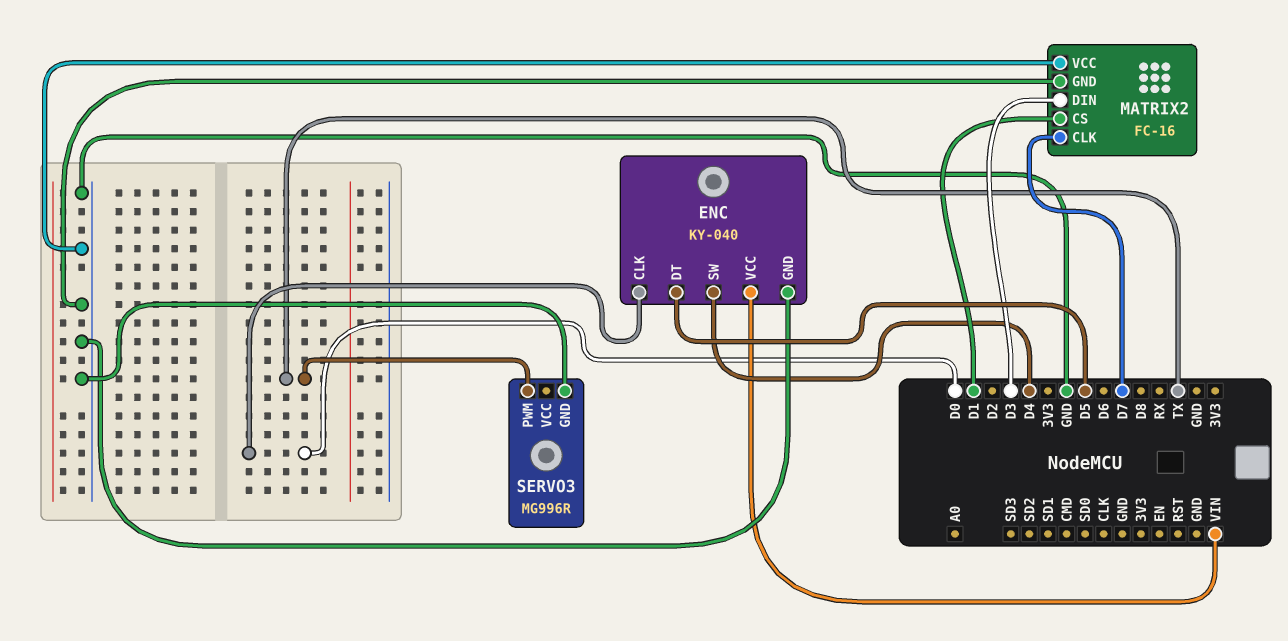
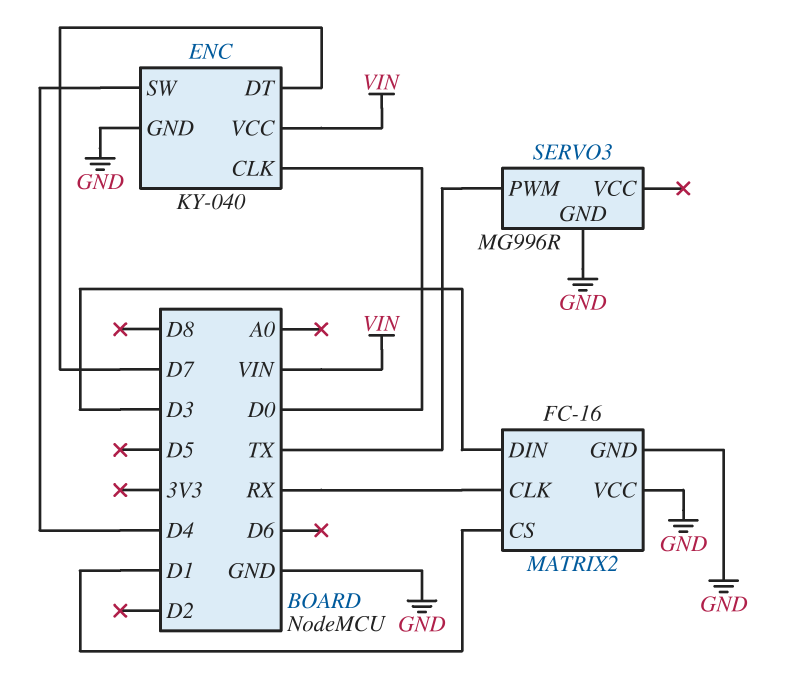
ENC pin DT: D5 -> D7
MATRIX2 pin CLK: D7 -> RX

